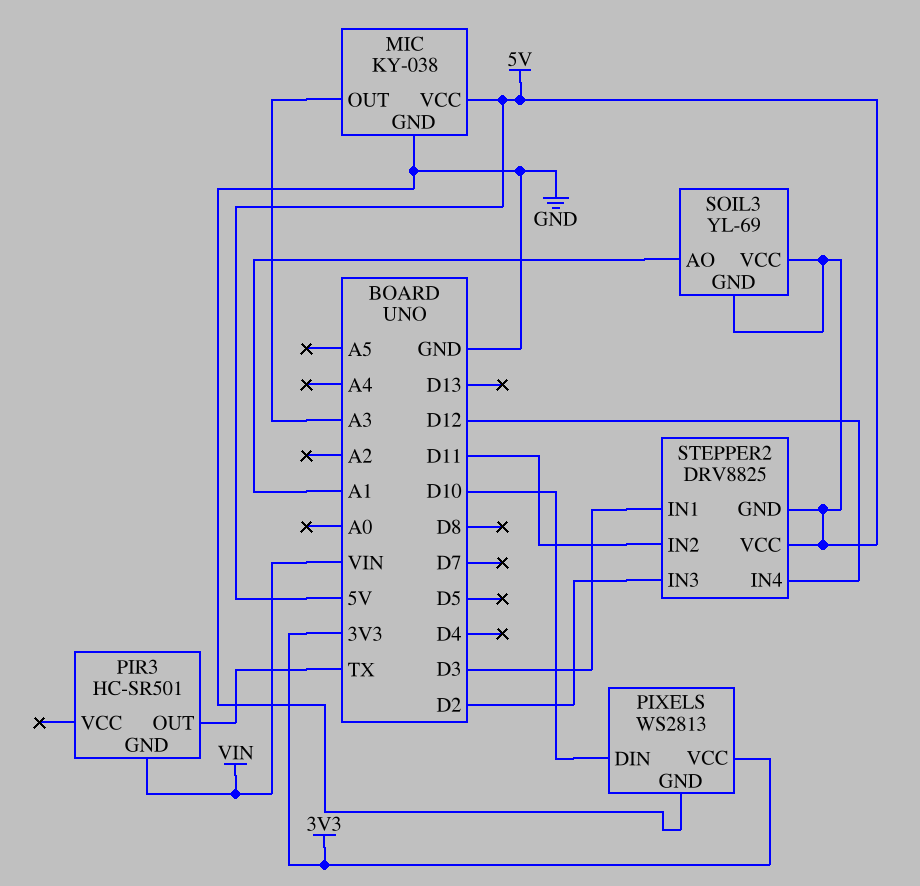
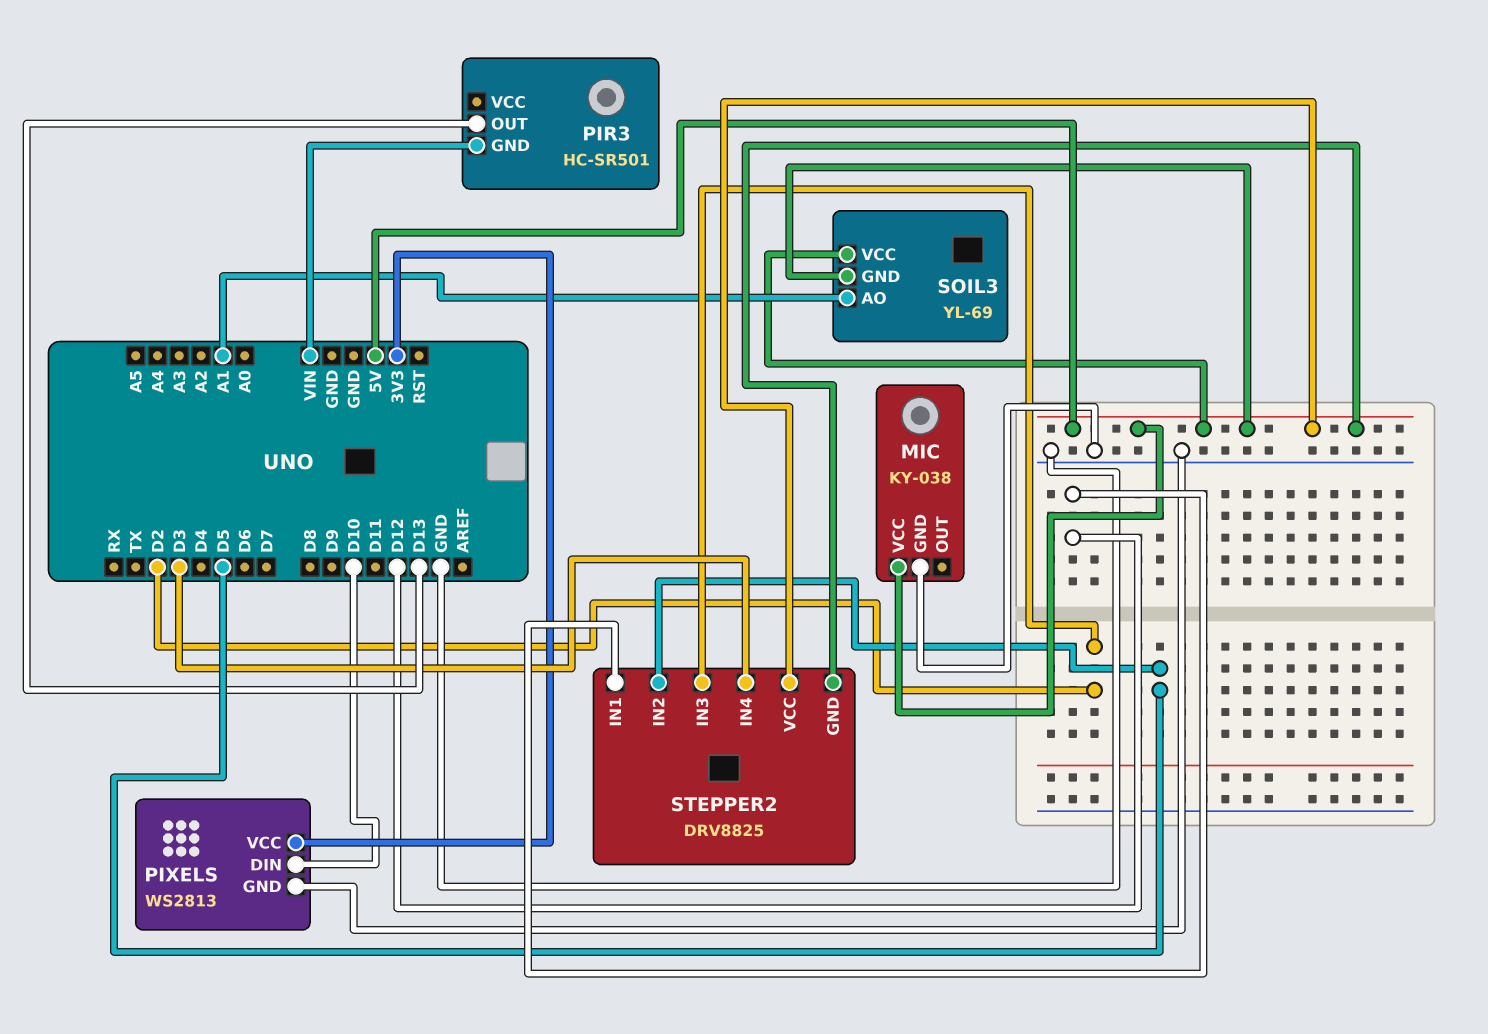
MIC pin OUT: A3 -> none
PIR3 pin OUT: TX -> D13
STEPPER2 pin IN1: D3 -> D12
STEPPER2 pin IN2: D11 -> D5
STEPPER2 pin IN4: D12 -> D3

